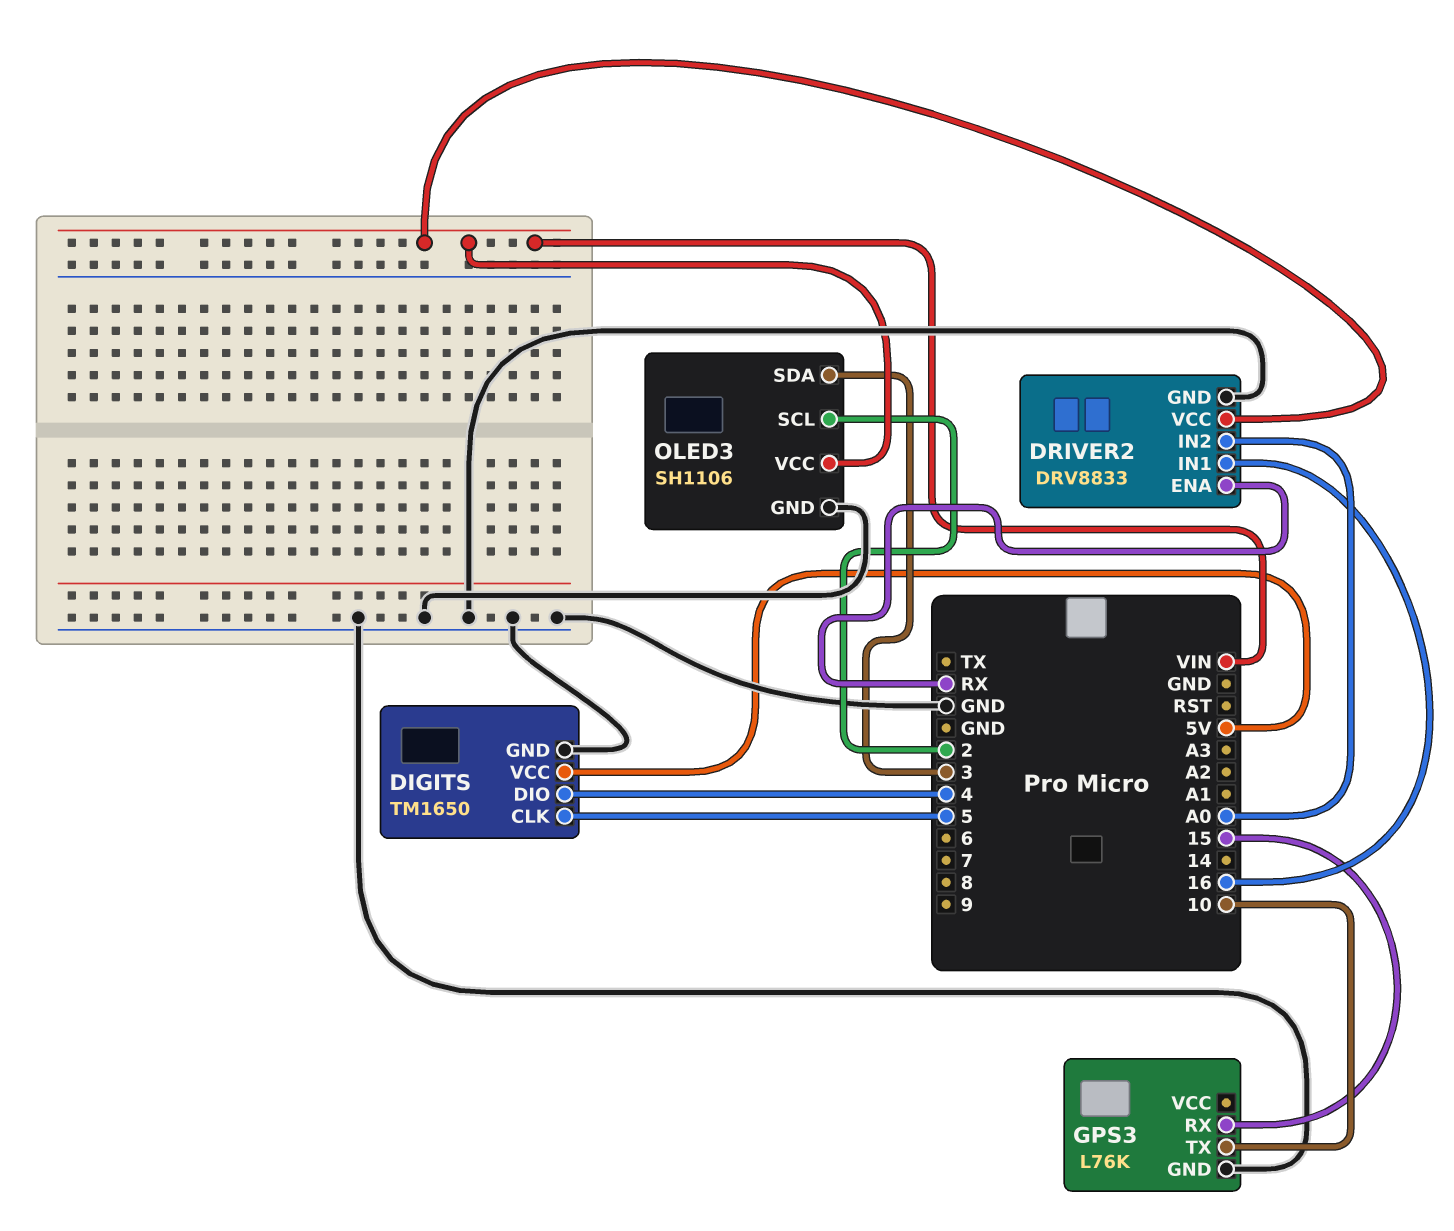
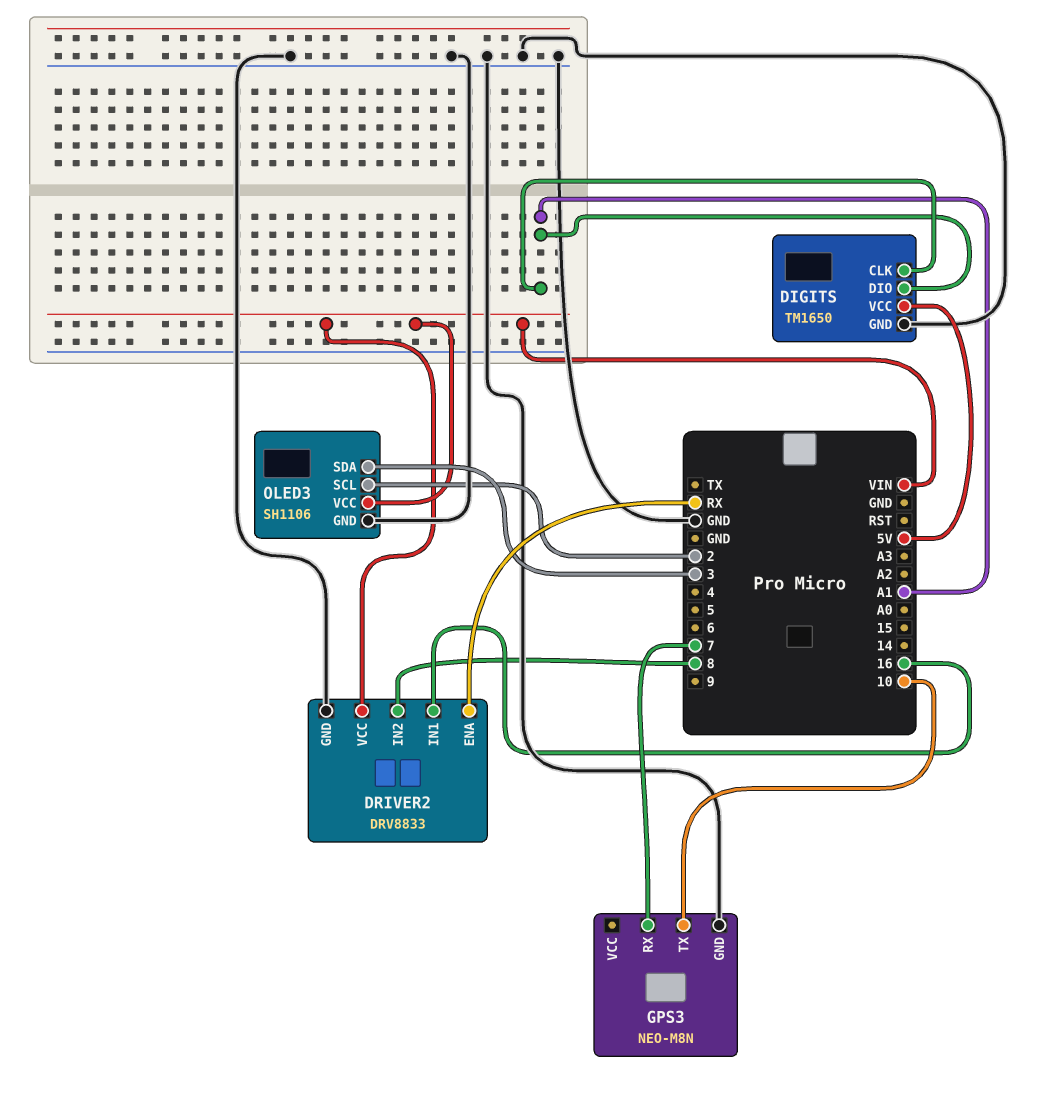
DIGITS pin CLK: 5 -> A1
DIGITS pin DIO: 4 -> A1
DRIVER2 pin IN2: A0 -> 8
GPS3: L76K -> NEO-M8N
GPS3 pin RX: 15 -> 7

